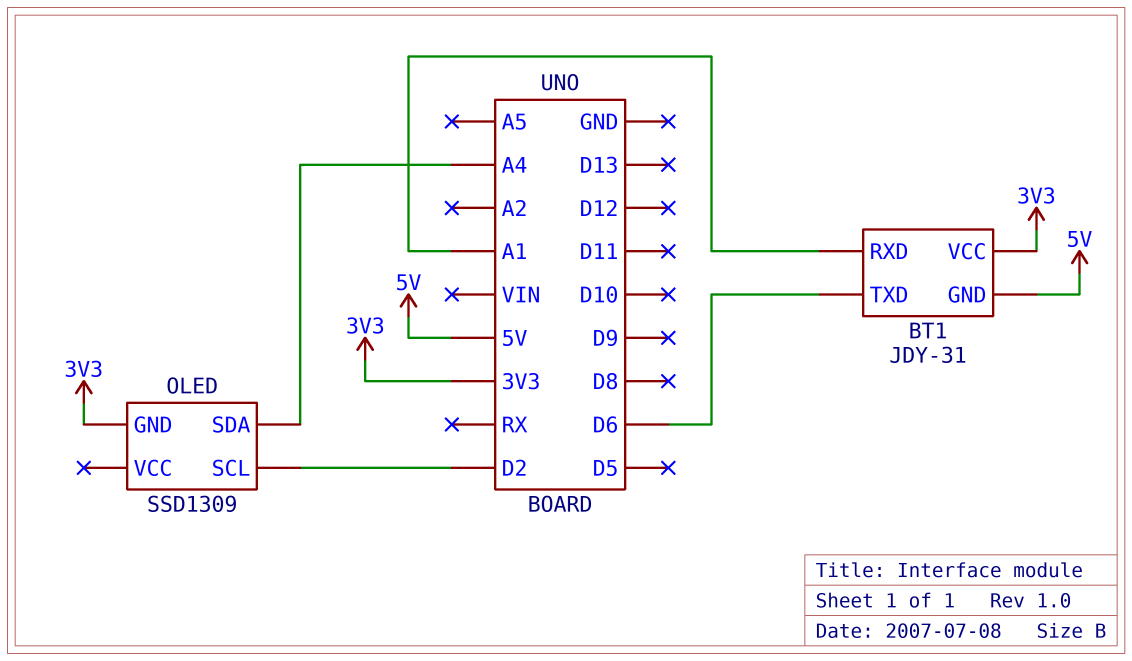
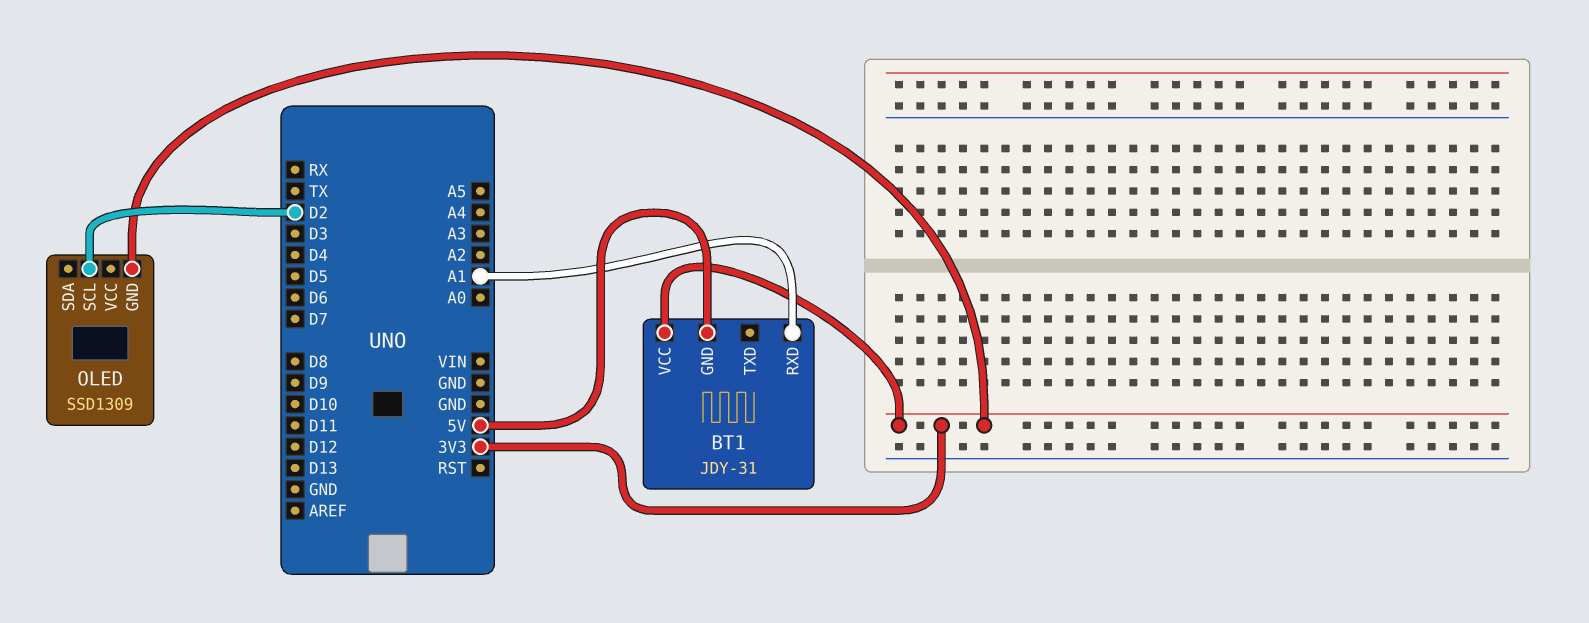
BT1 pin TXD: D6 -> none
OLED pin SDA: A4 -> none

